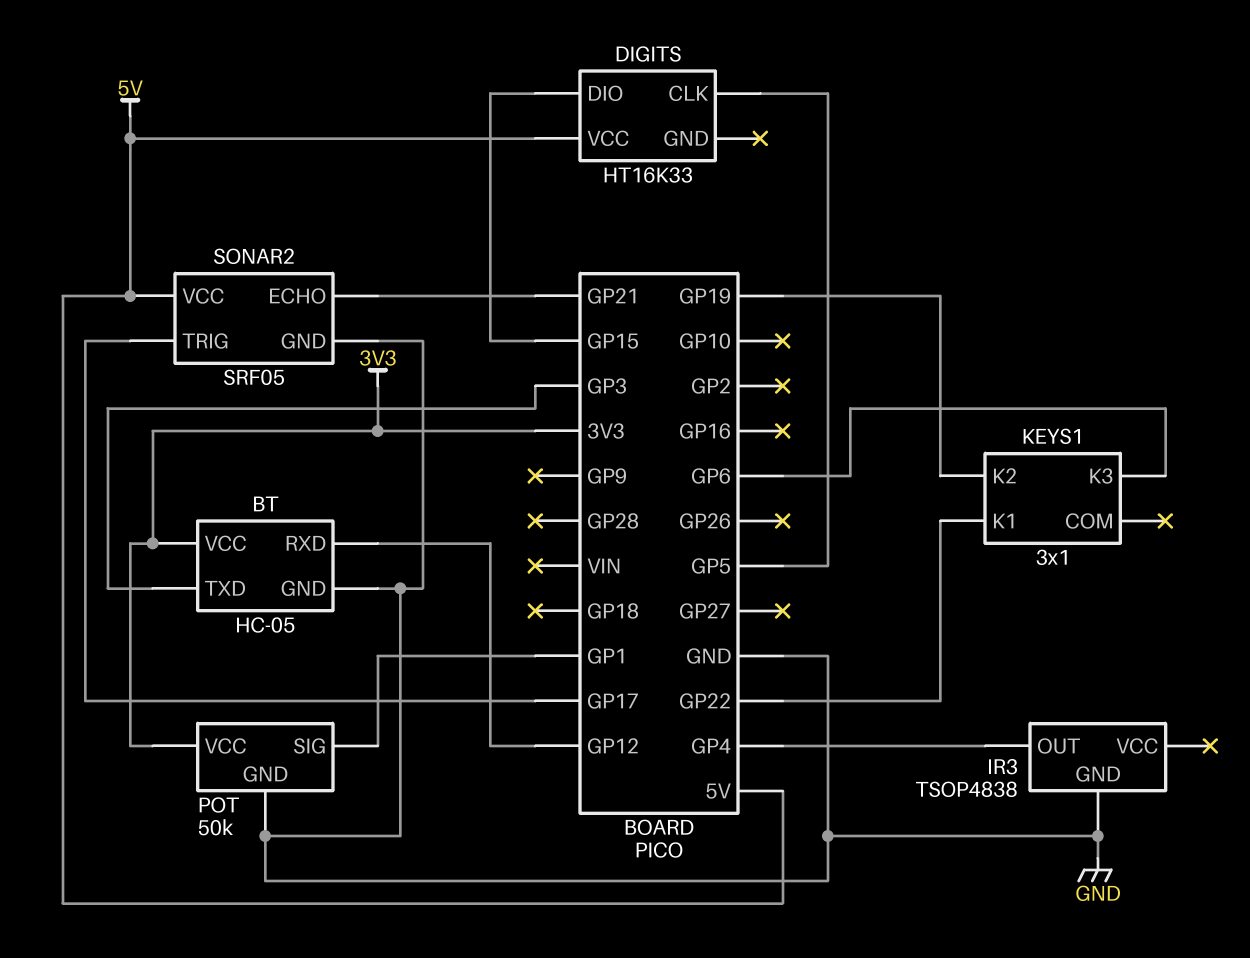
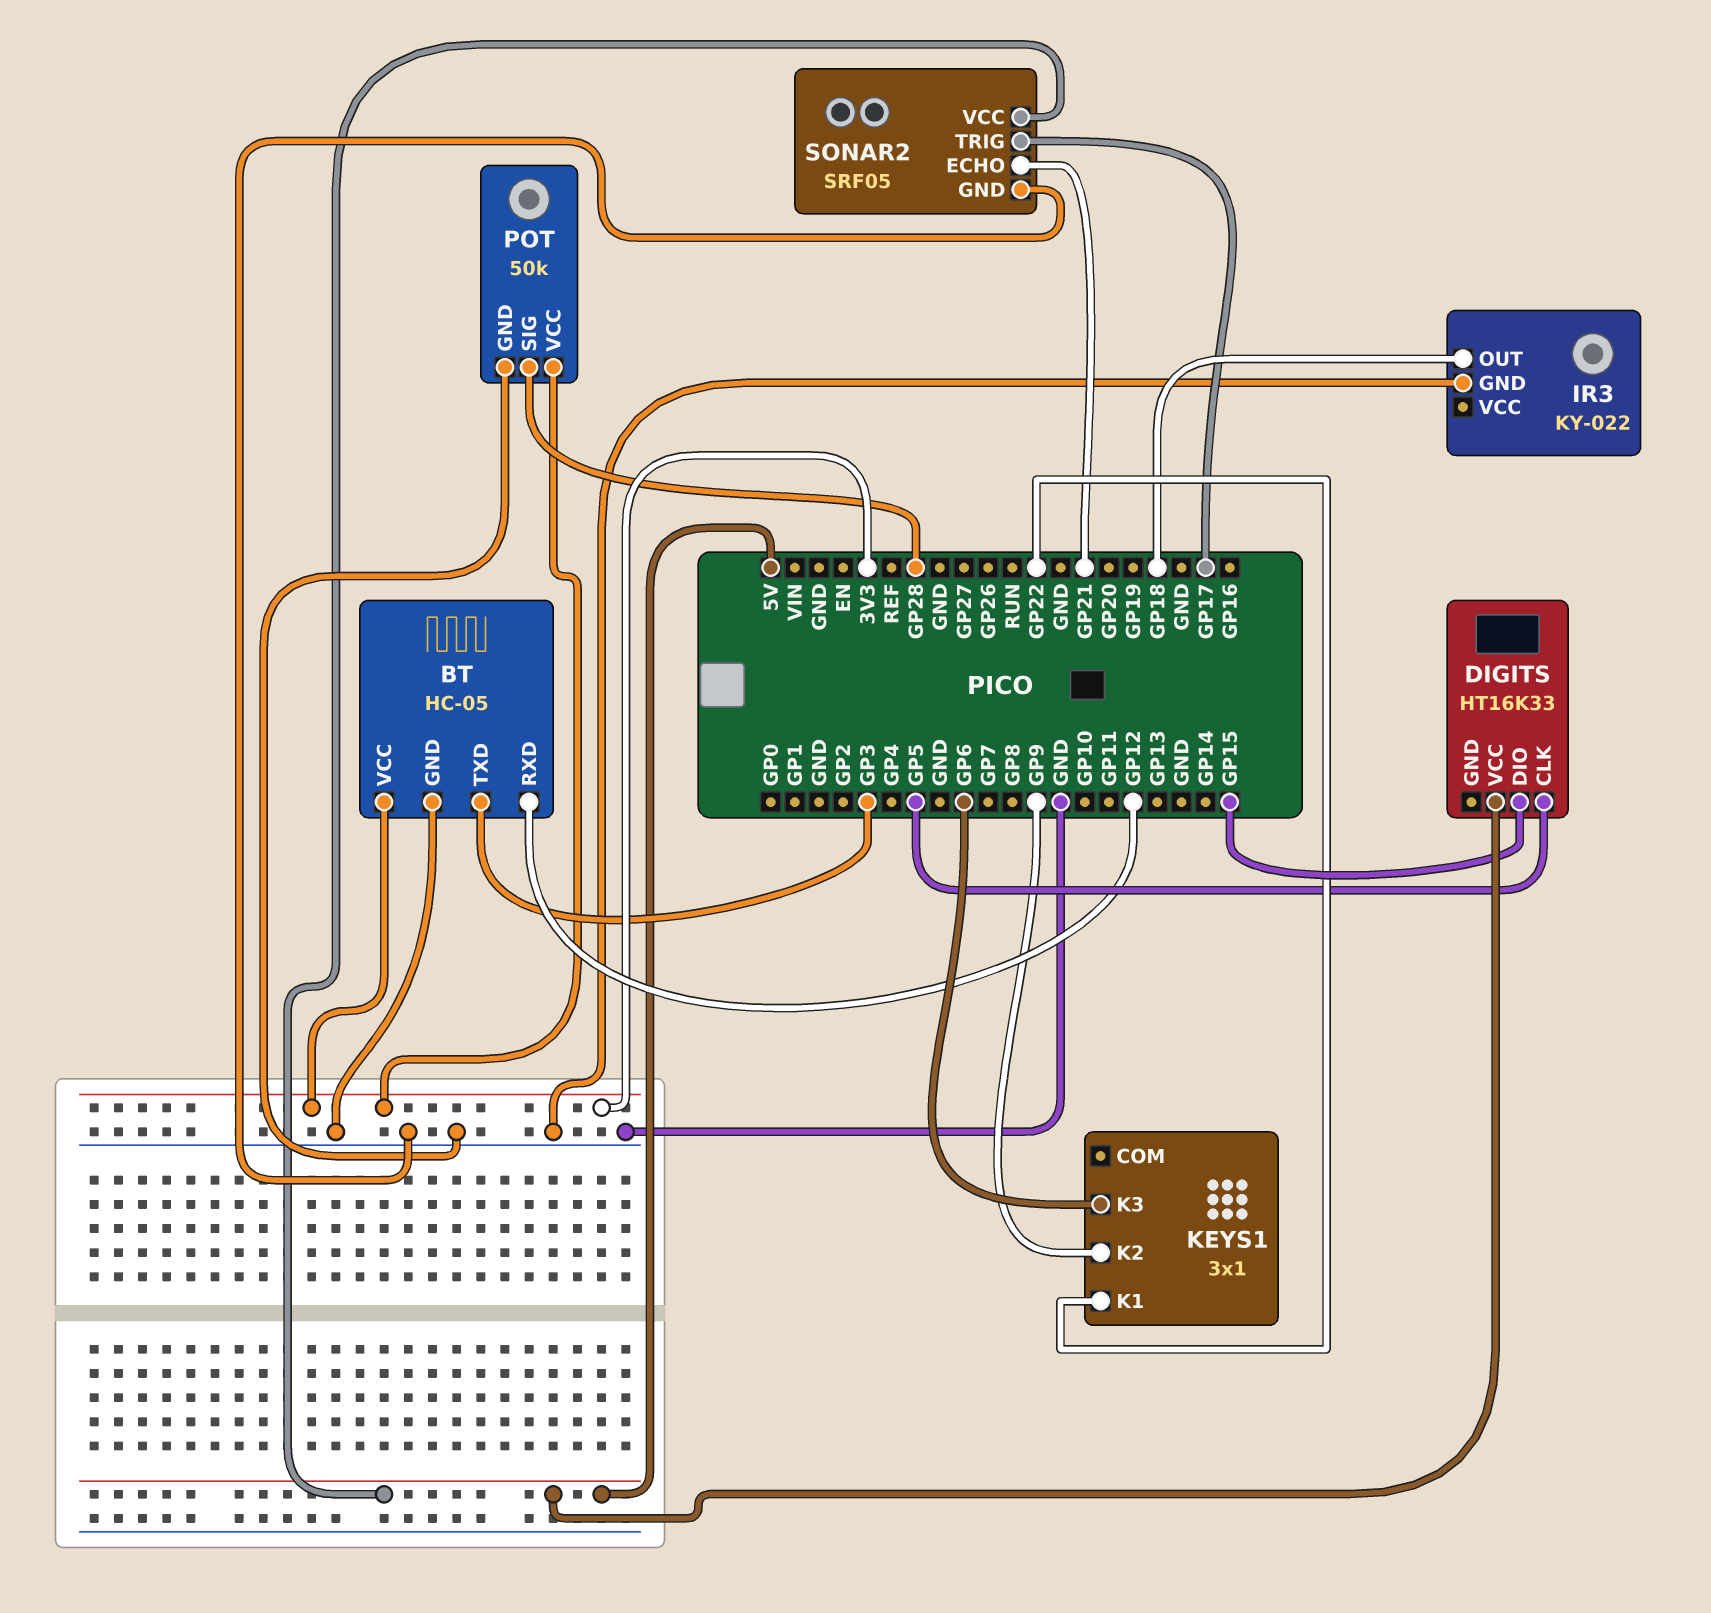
IR3: TSOP4838 -> KY-022
IR3 pin OUT: GP4 -> GP18
KEYS1 pin K2: GP19 -> GP9
POT pin SIG: GP1 -> GP28

